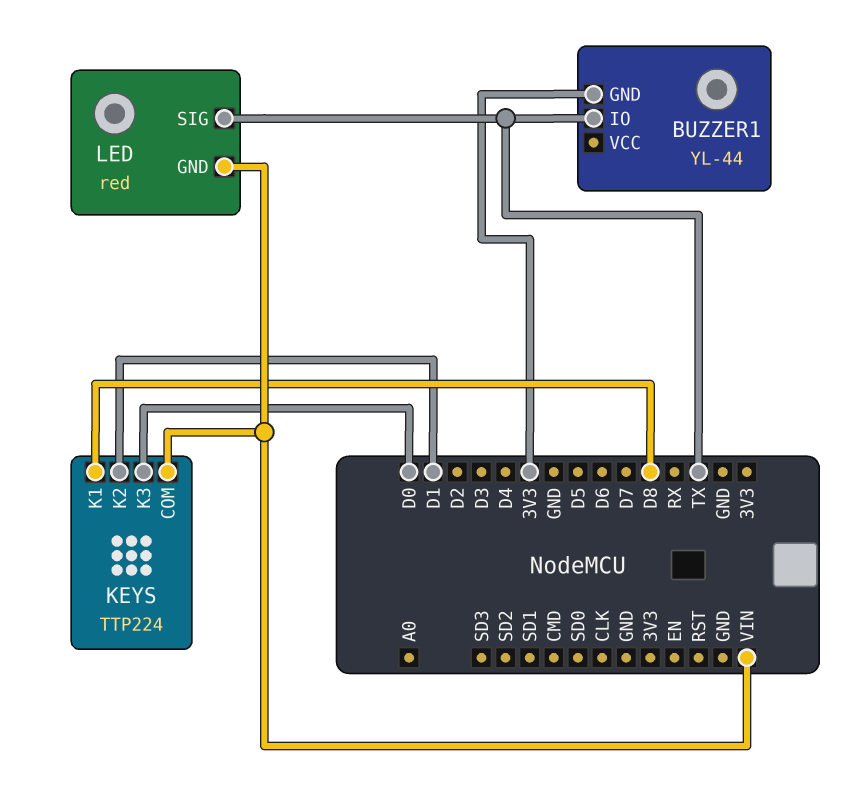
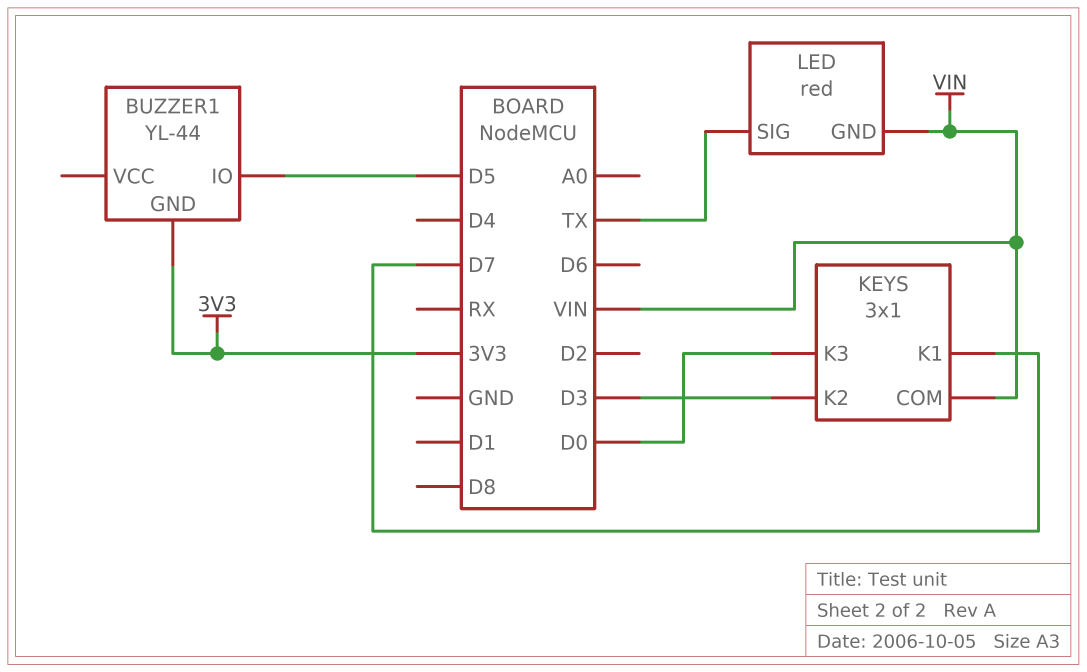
BUZZER1 pin IO: TX -> D5
KEYS: TTP224 -> 3x1
KEYS pin K1: D8 -> D7
KEYS pin K2: D1 -> D3

